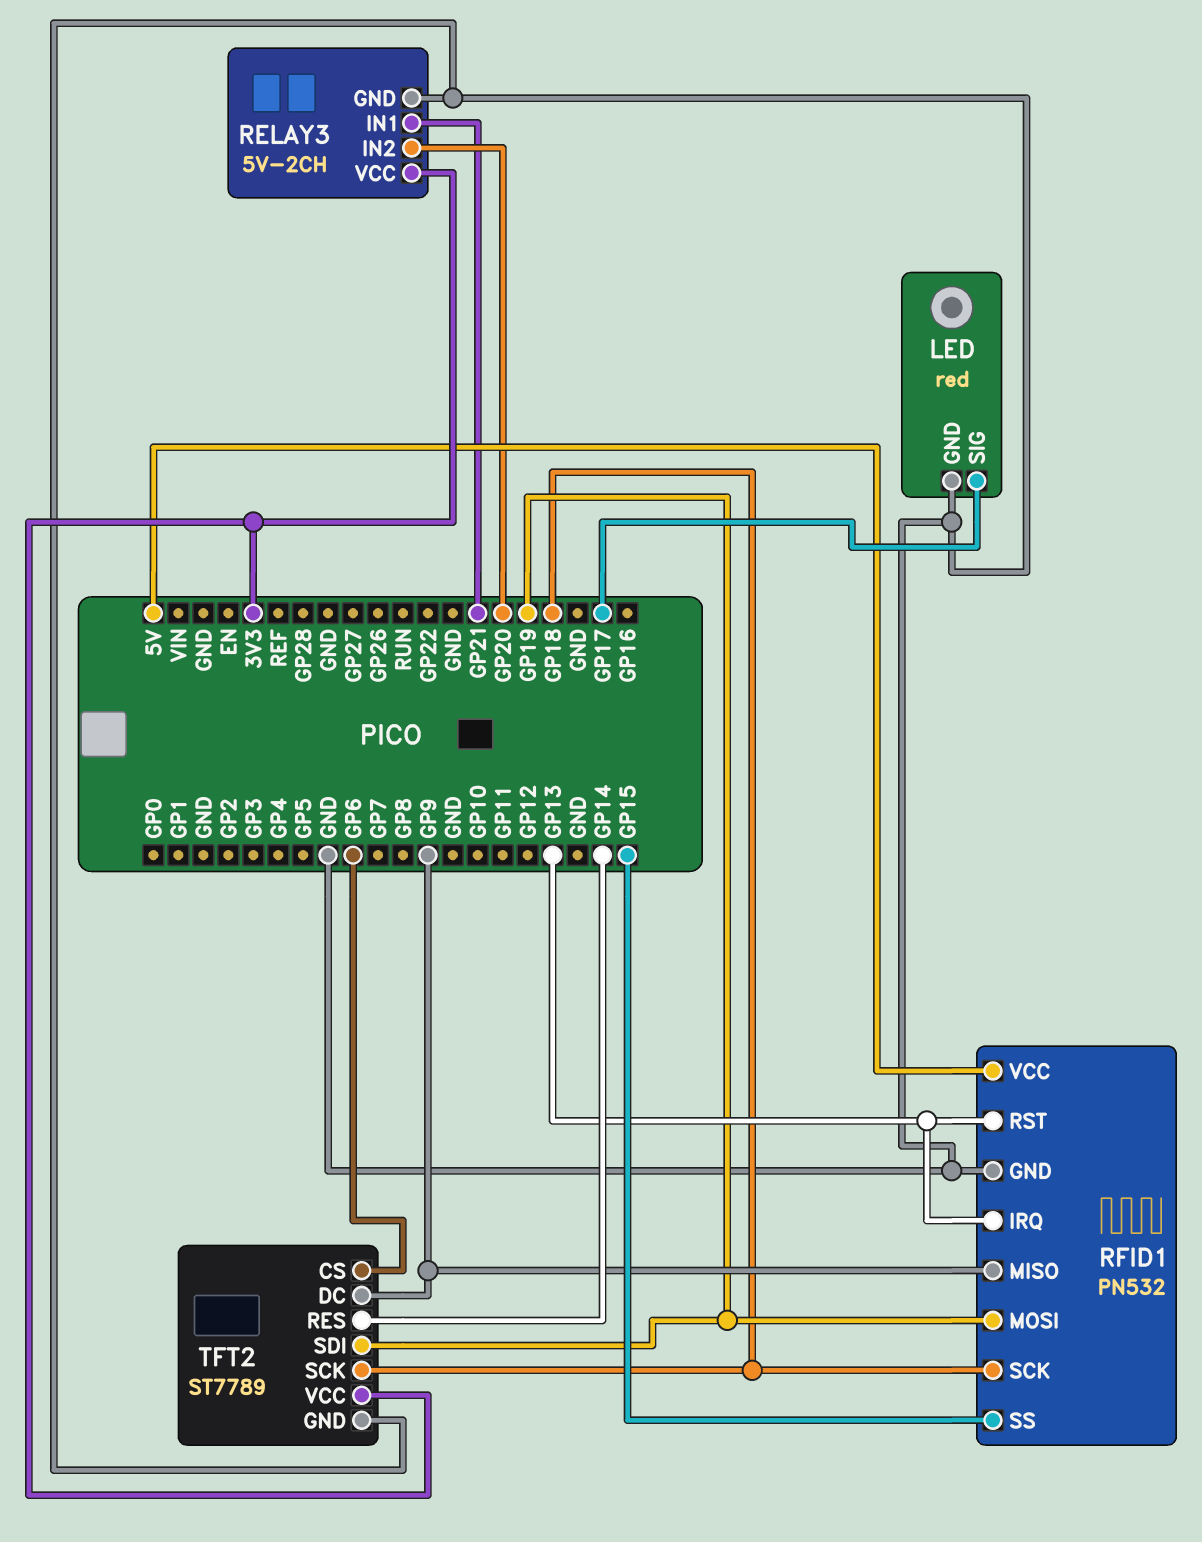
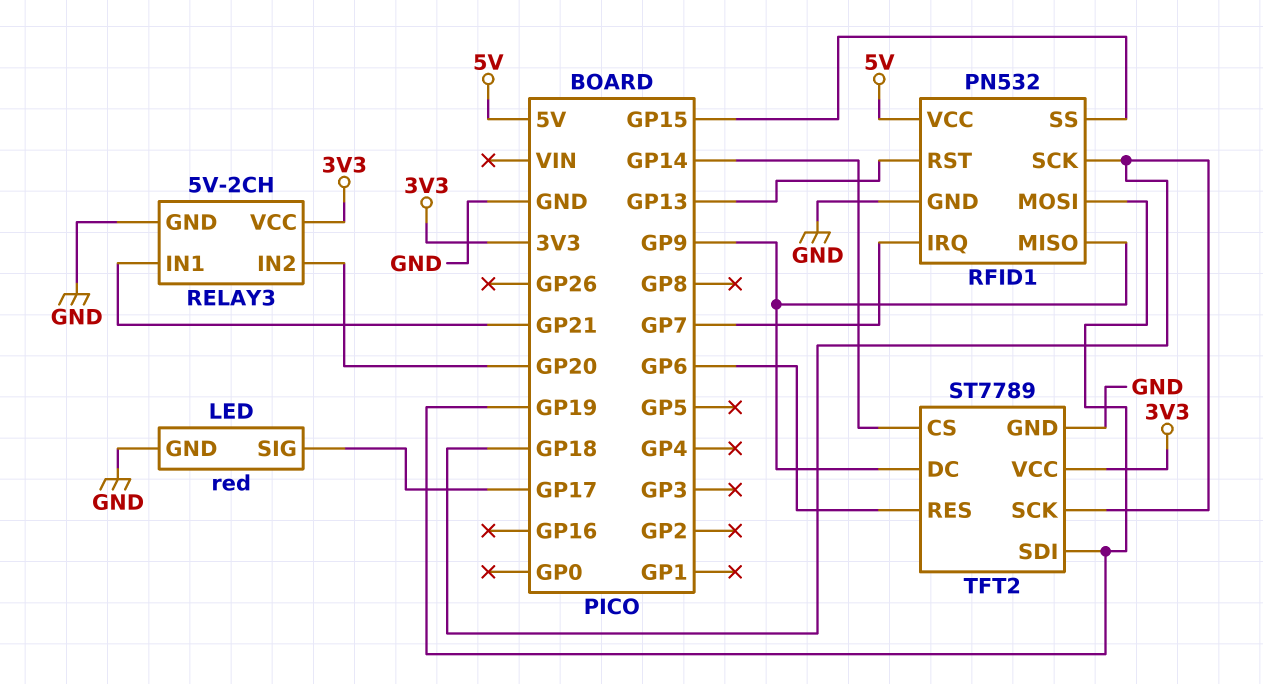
RFID1 pin IRQ: GP13 -> GP7
TFT2 pin CS: GP6 -> GP14
TFT2 pin RES: GP14 -> GP6

